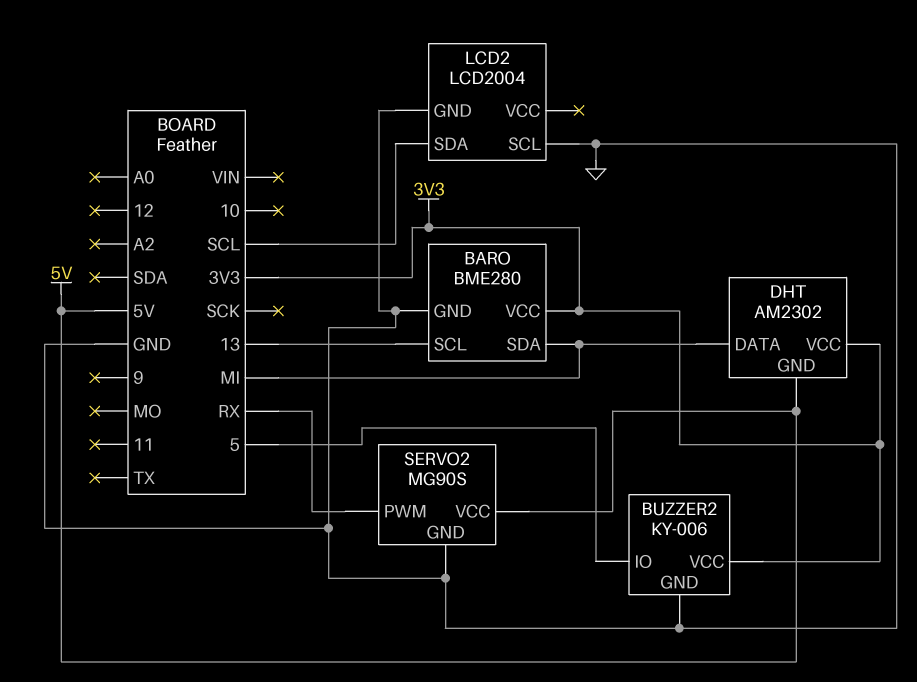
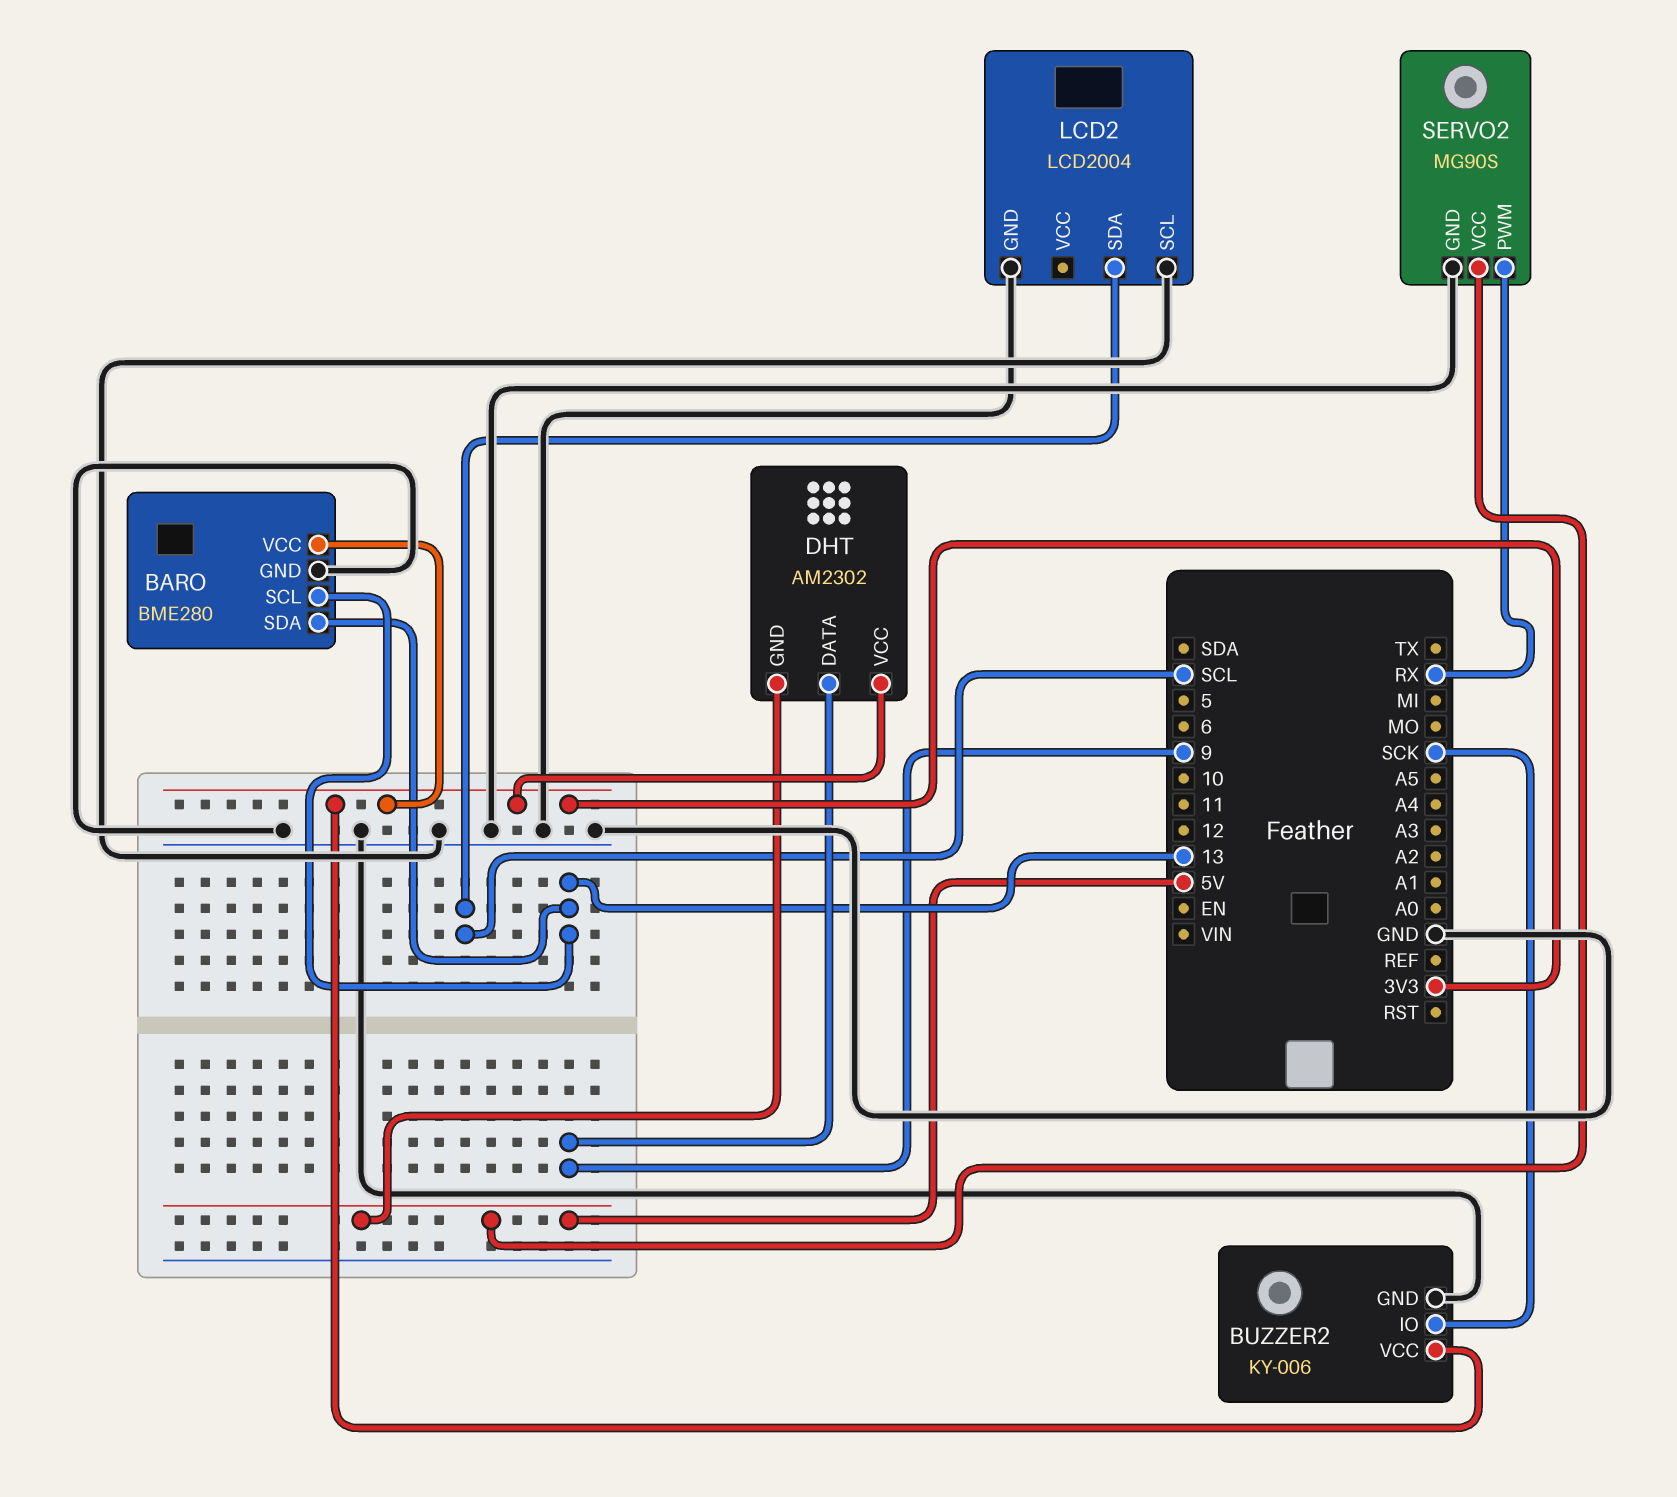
BARO pin SDA: MI -> 13
BUZZER2 pin IO: 5 -> SCK
DHT pin DATA: MI -> 9

